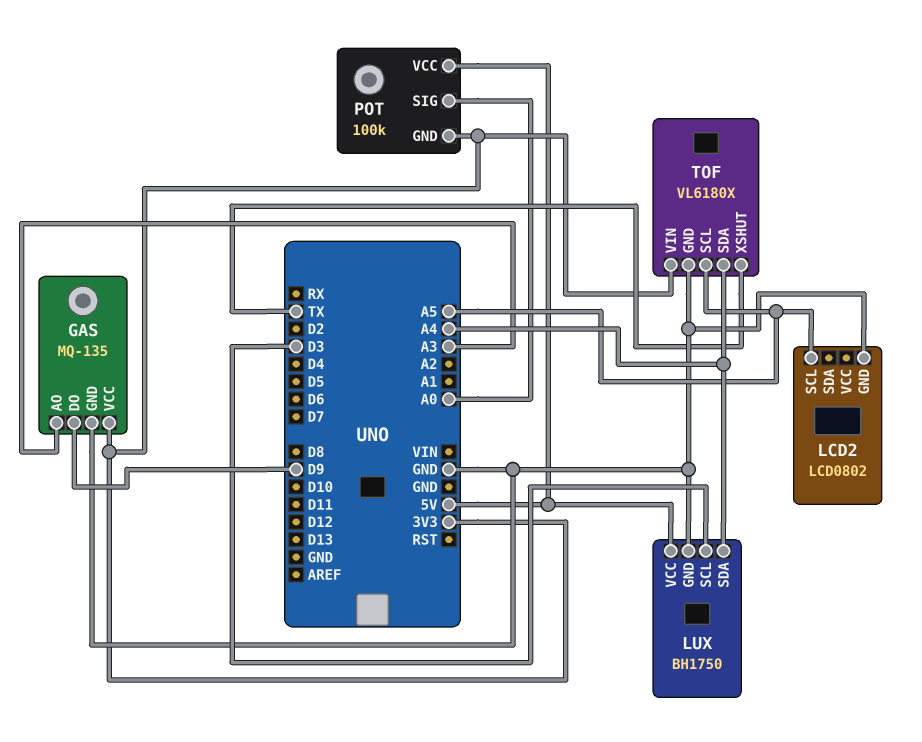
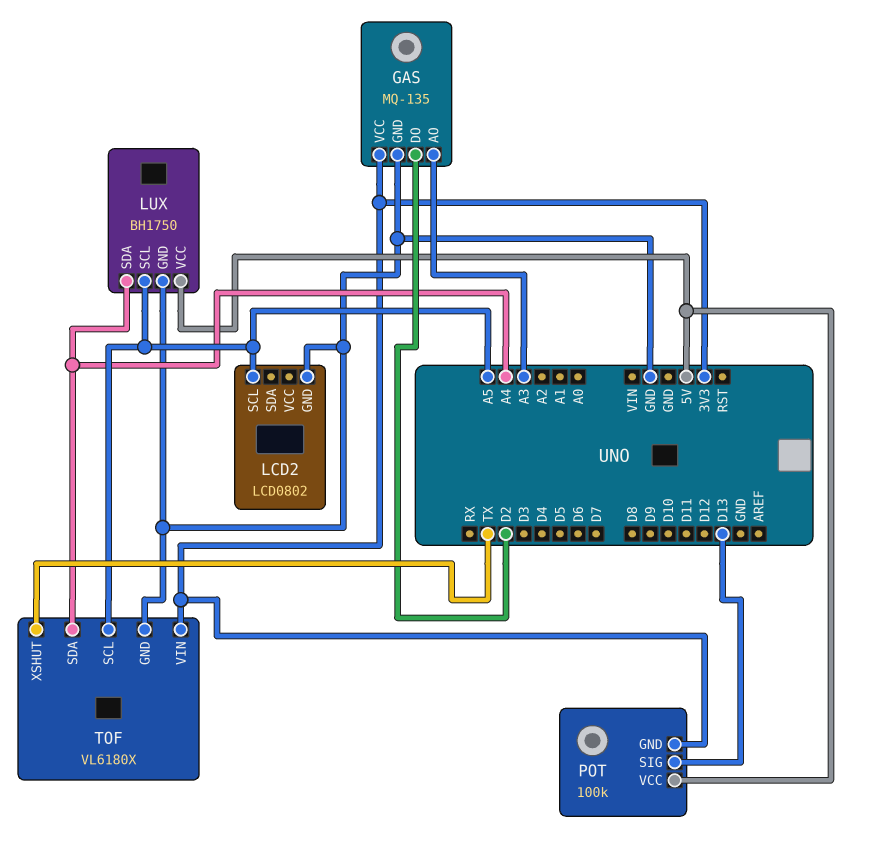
GAS pin DO: D9 -> D2
LUX pin SCL: D3 -> A5
POT pin SIG: A0 -> D13

